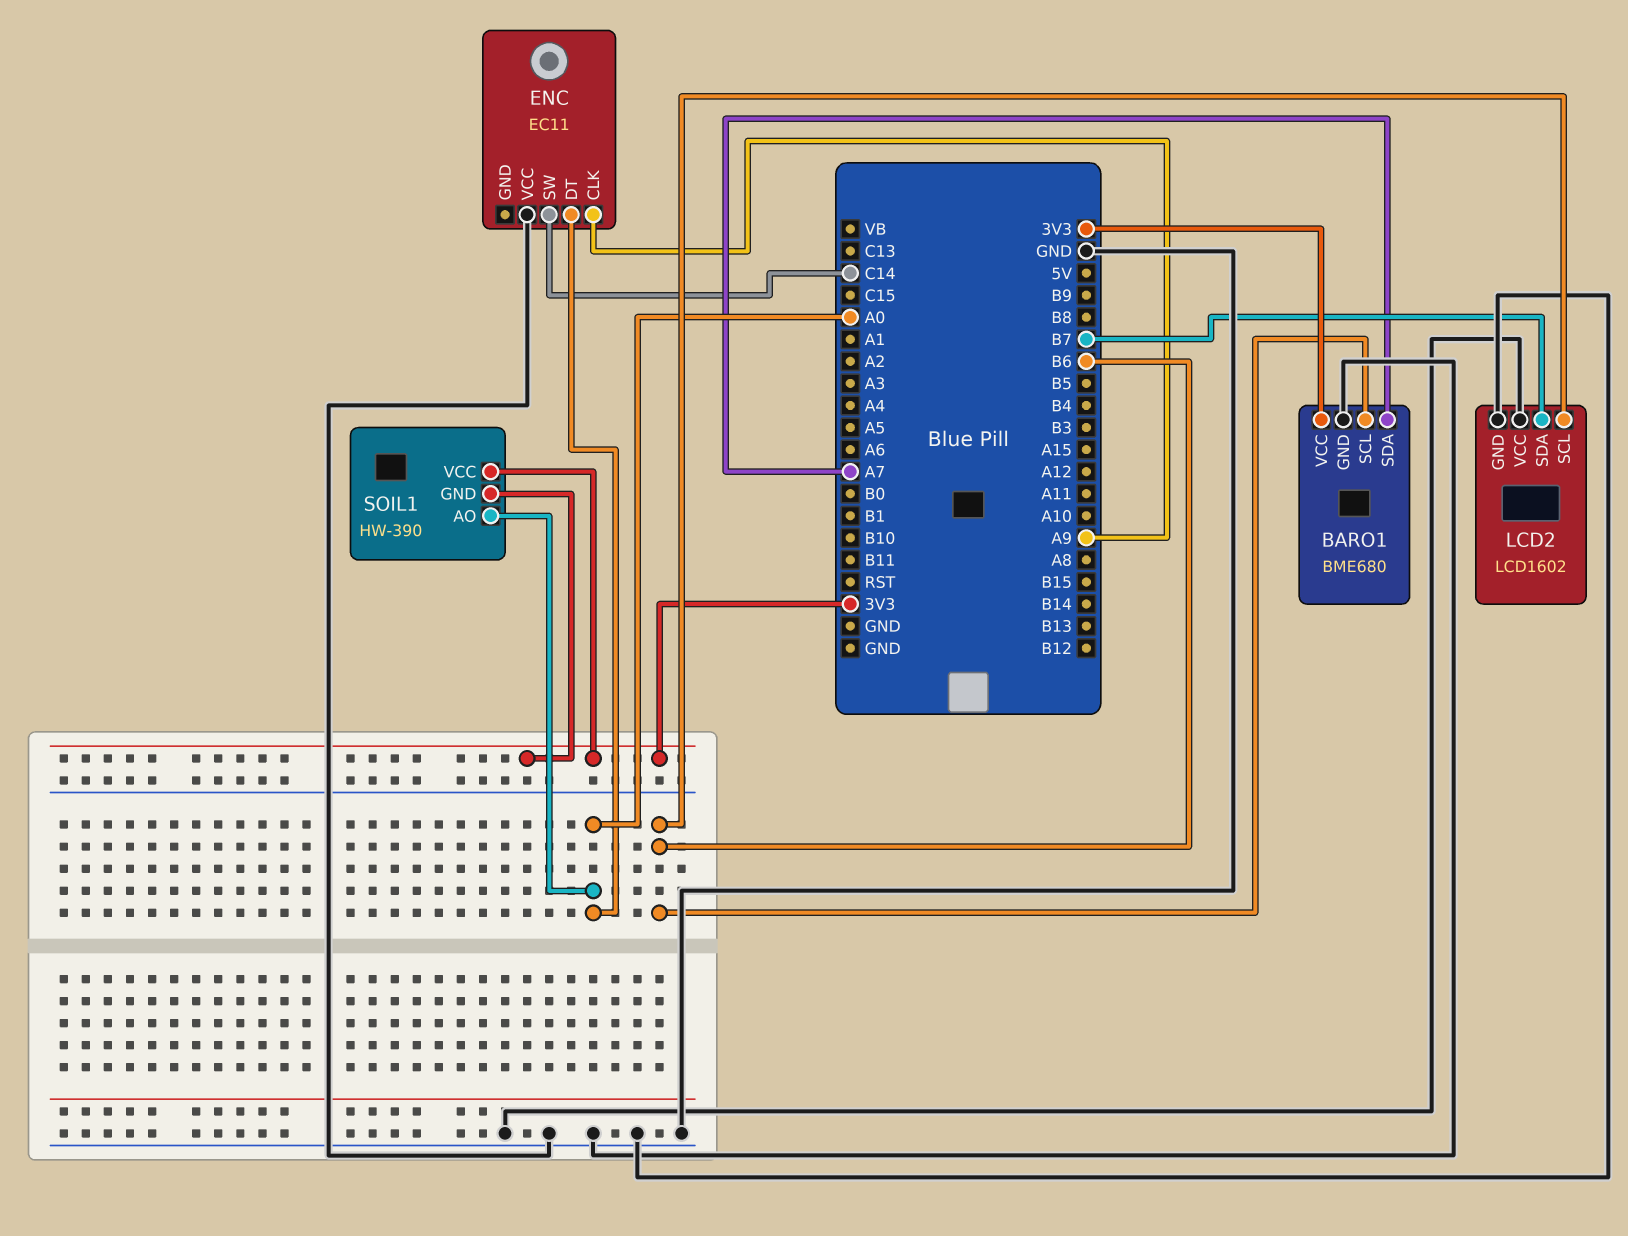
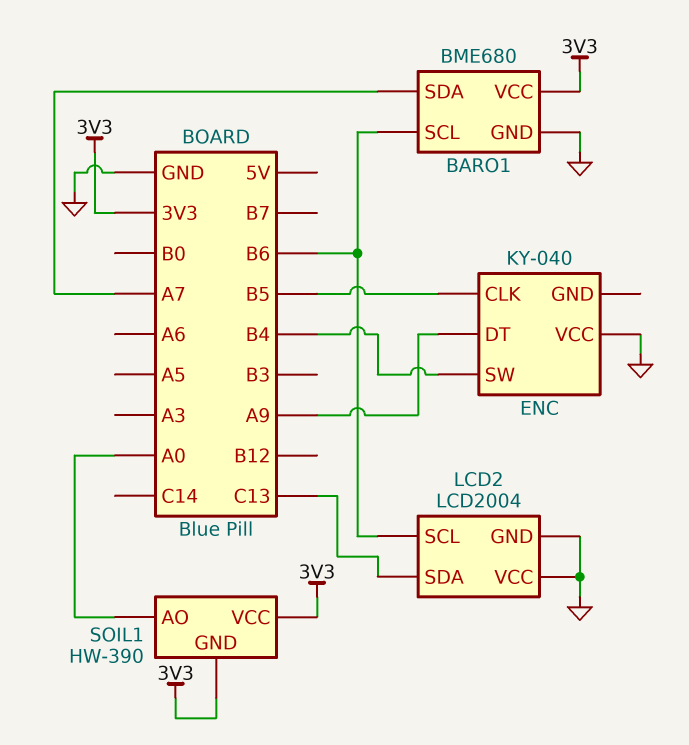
ENC: EC11 -> KY-040
ENC pin CLK: A9 -> B5
ENC pin DT: A0 -> A9
ENC pin SW: C14 -> B4
LCD2: LCD1602 -> LCD2004
LCD2 pin SDA: B7 -> C13

